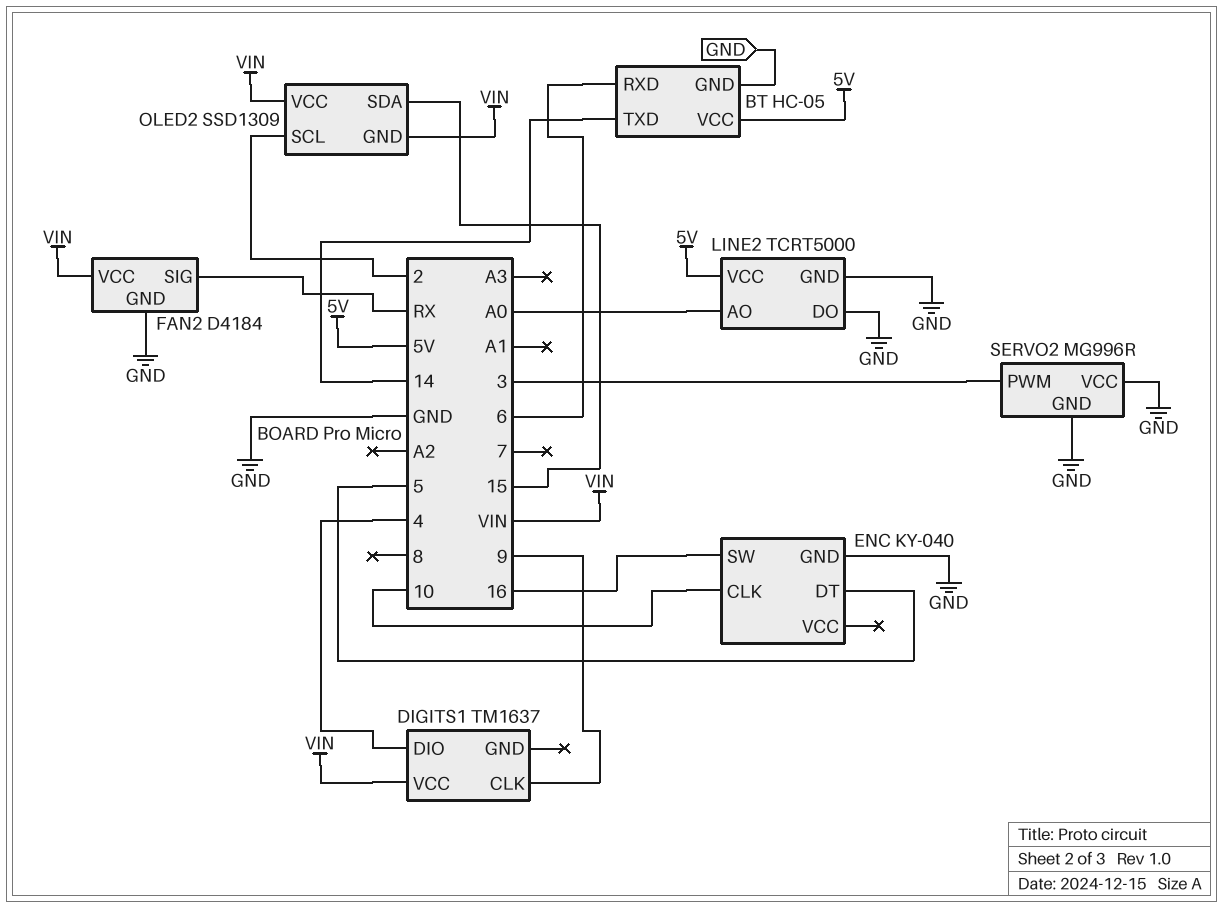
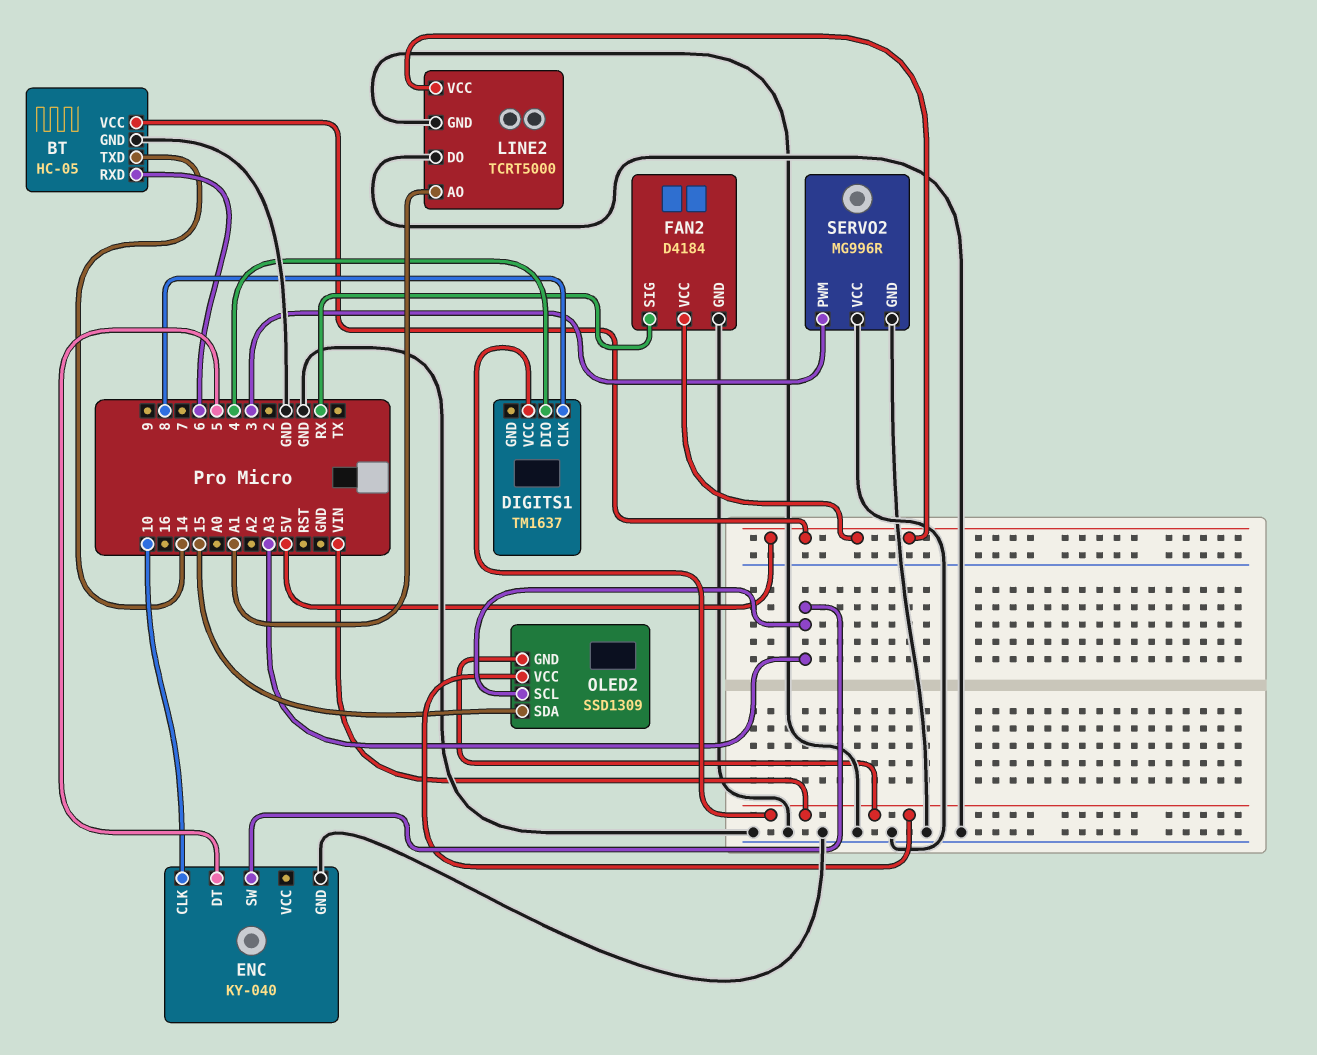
DIGITS1 pin CLK: 9 -> 8
ENC pin SW: 16 -> A3
FAN2 pin VCC: VIN -> 5V
LINE2 pin AO: A0 -> A1
OLED2 pin SCL: 2 -> A3

